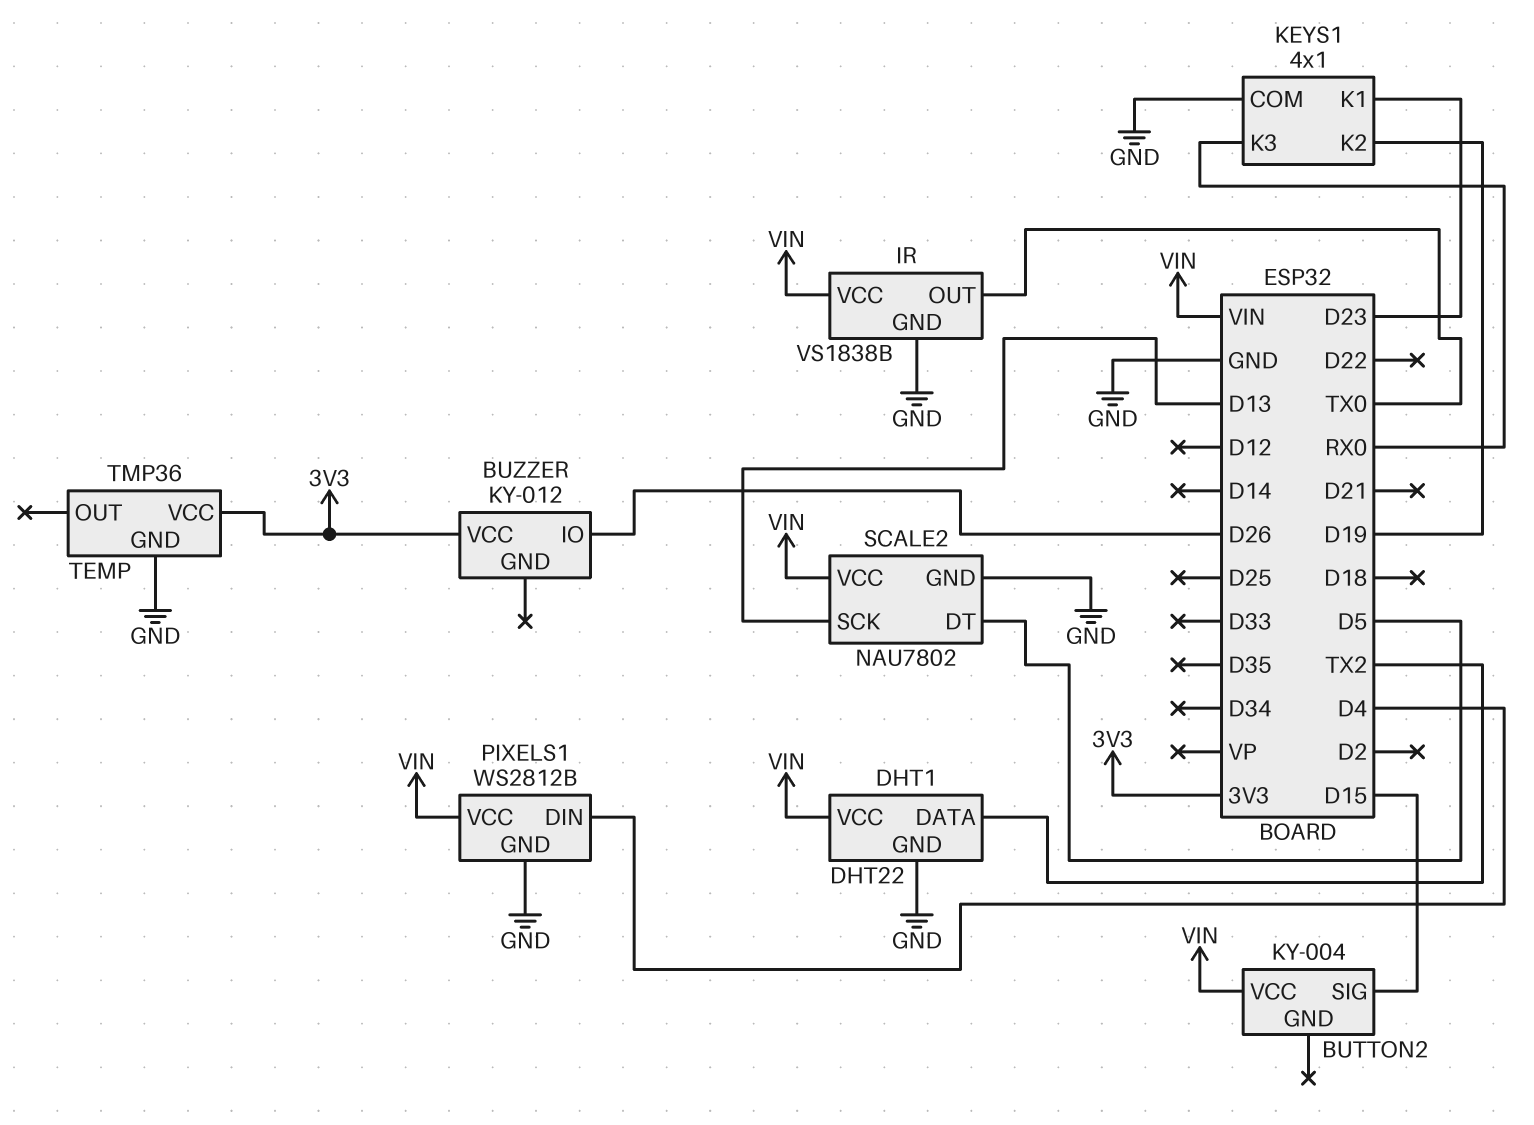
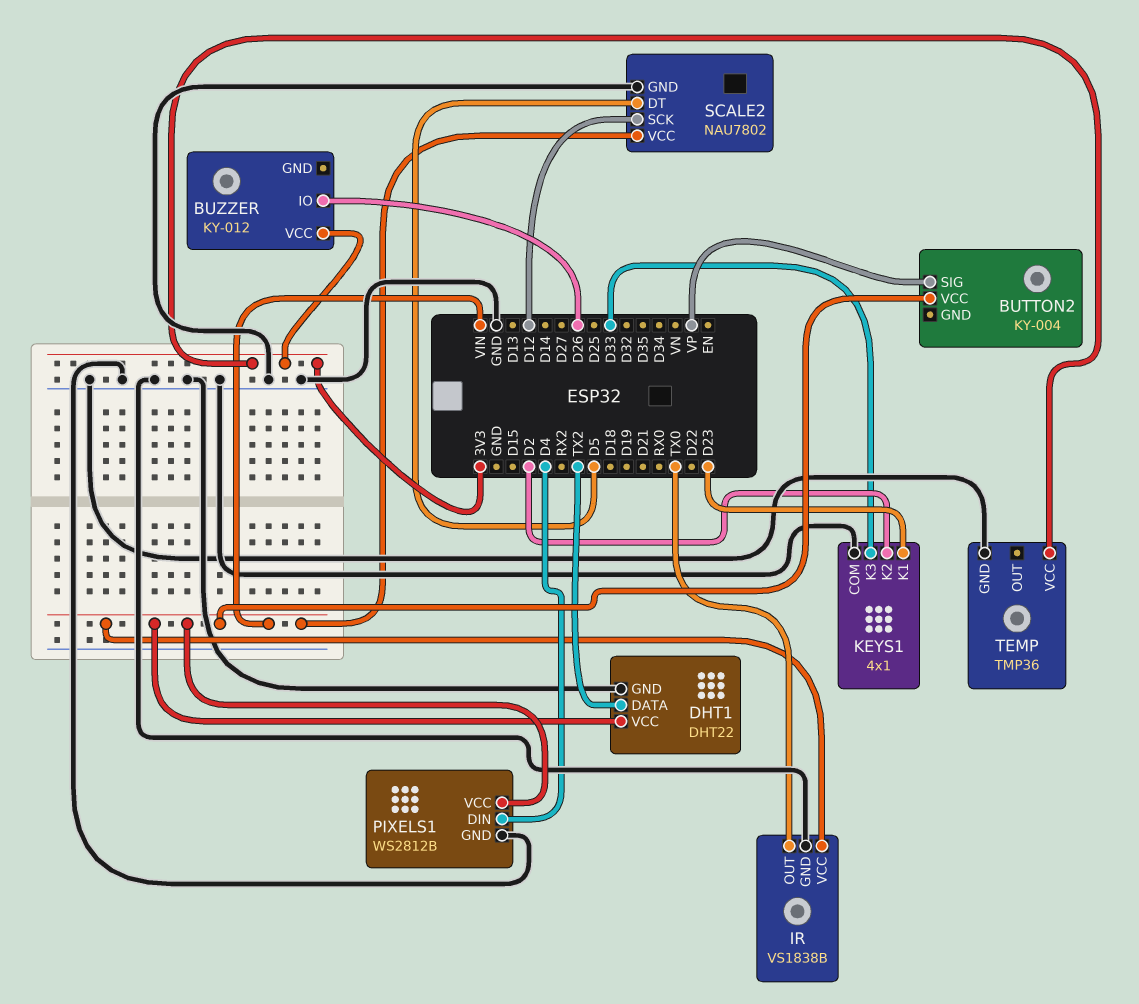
BUTTON2 pin SIG: D15 -> VP
KEYS1 pin K2: D19 -> D2
KEYS1 pin K3: RX0 -> D33
SCALE2 pin SCK: D13 -> D12

